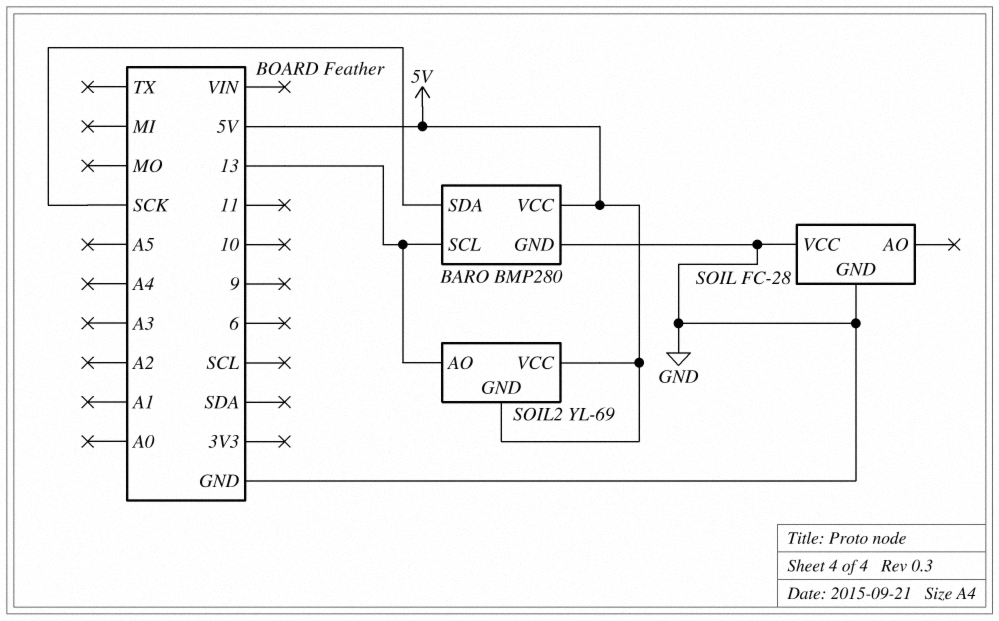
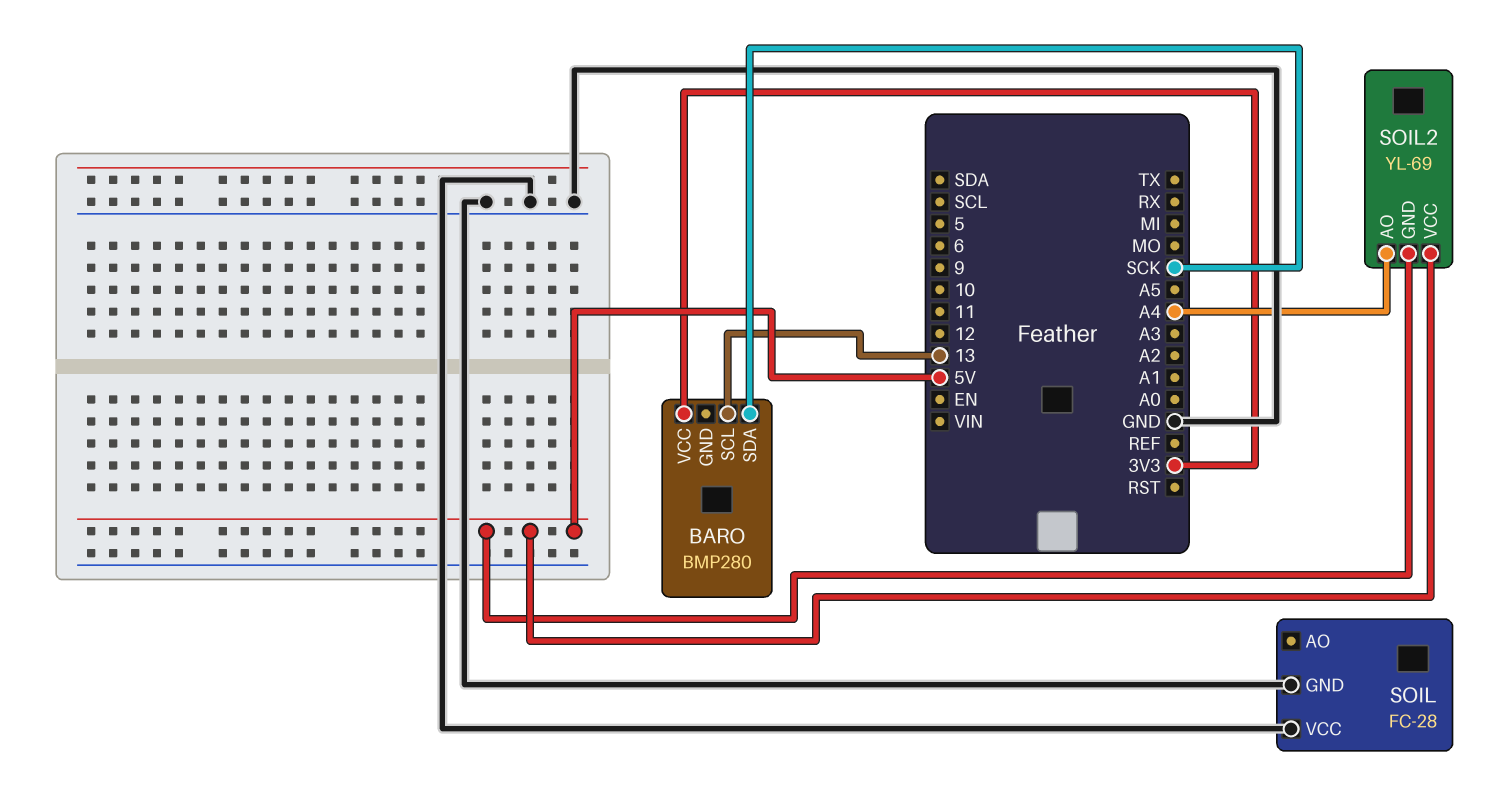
BARO pin GND: GND -> none
BARO pin VCC: 5V -> 3V3
SOIL2 pin AO: 13 -> A4

